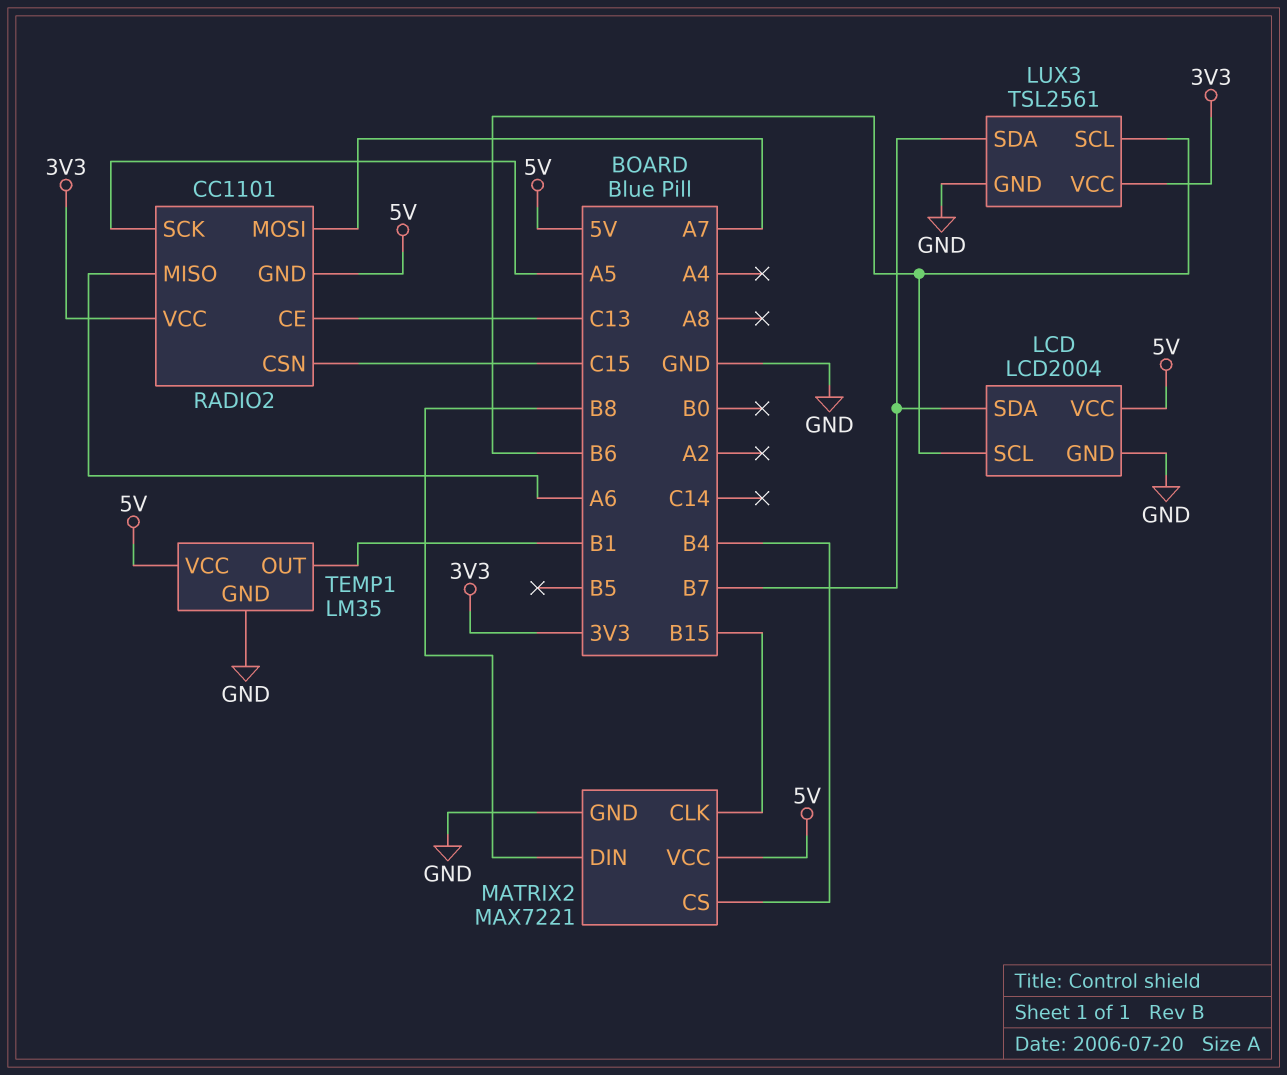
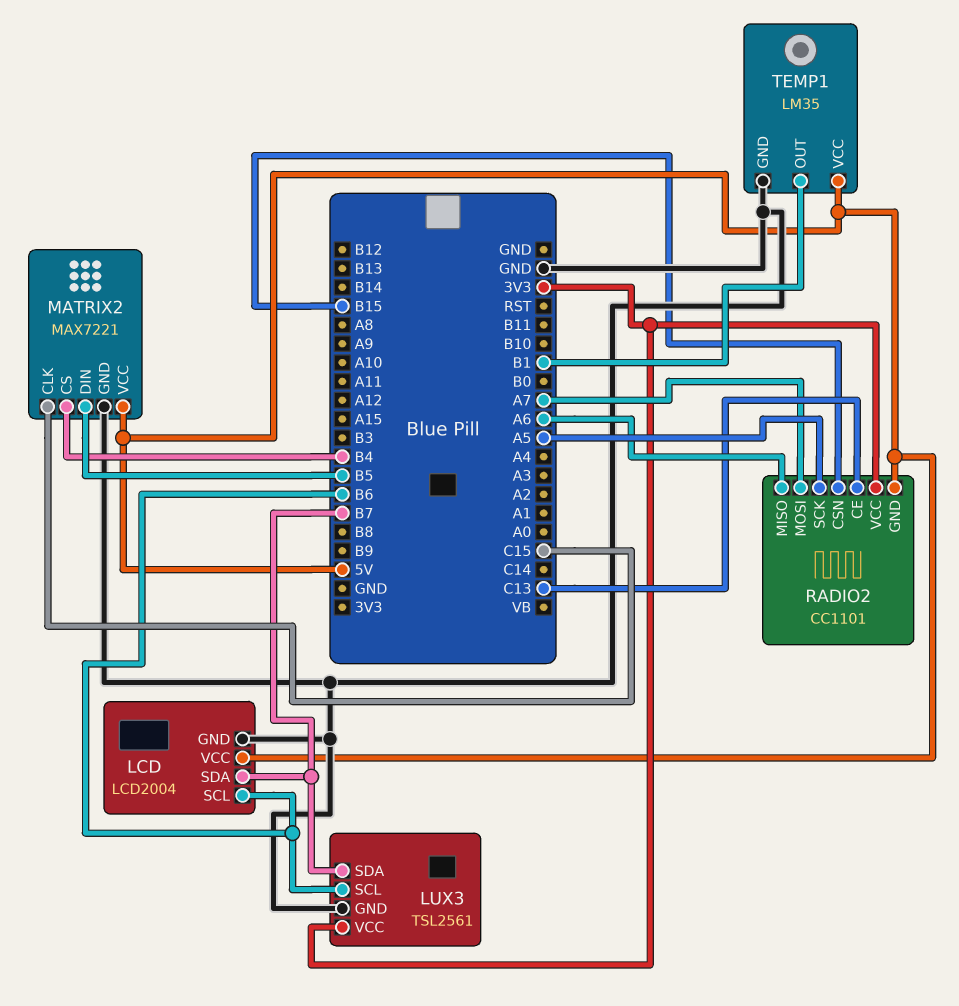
MATRIX2 pin CLK: B15 -> C15
MATRIX2 pin DIN: B8 -> B5
RADIO2 pin CSN: C15 -> B15

